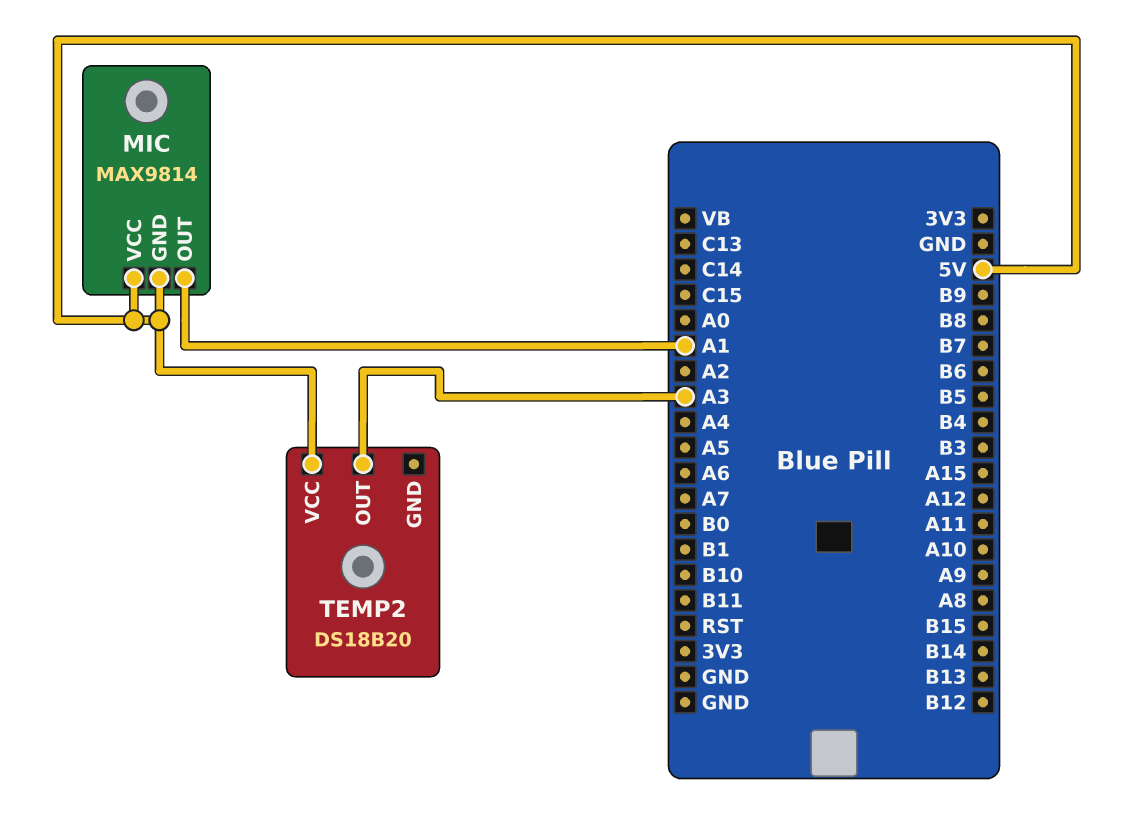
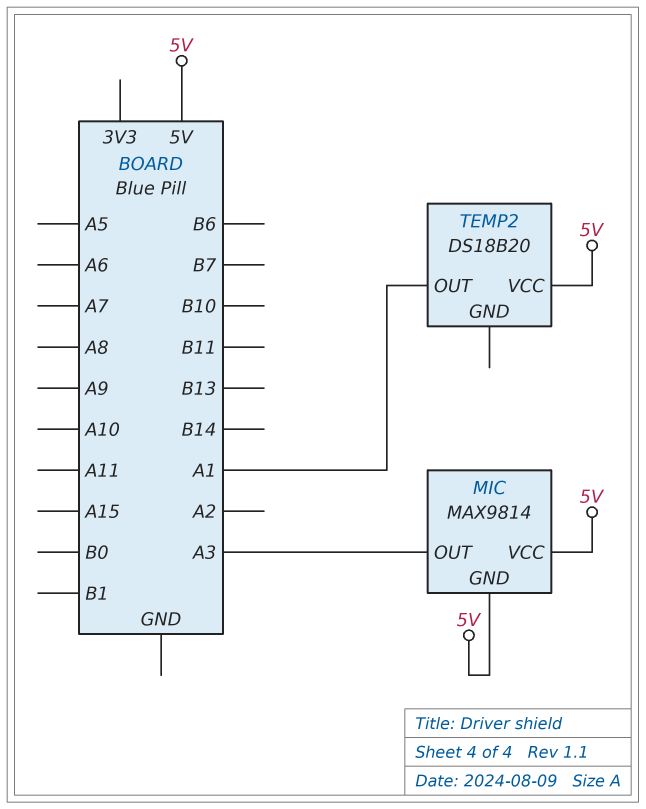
MIC pin OUT: A1 -> A3
TEMP2 pin OUT: A3 -> A1

